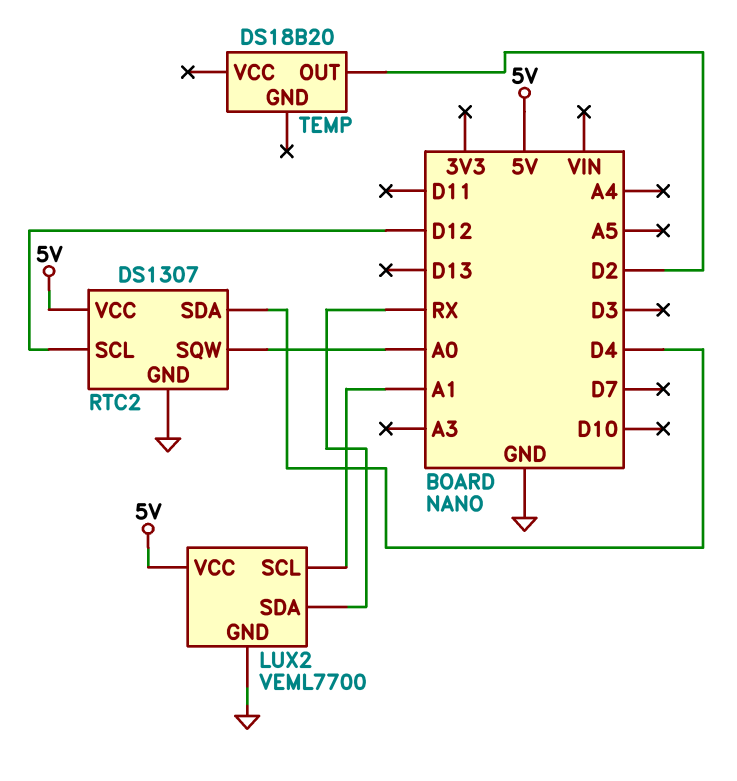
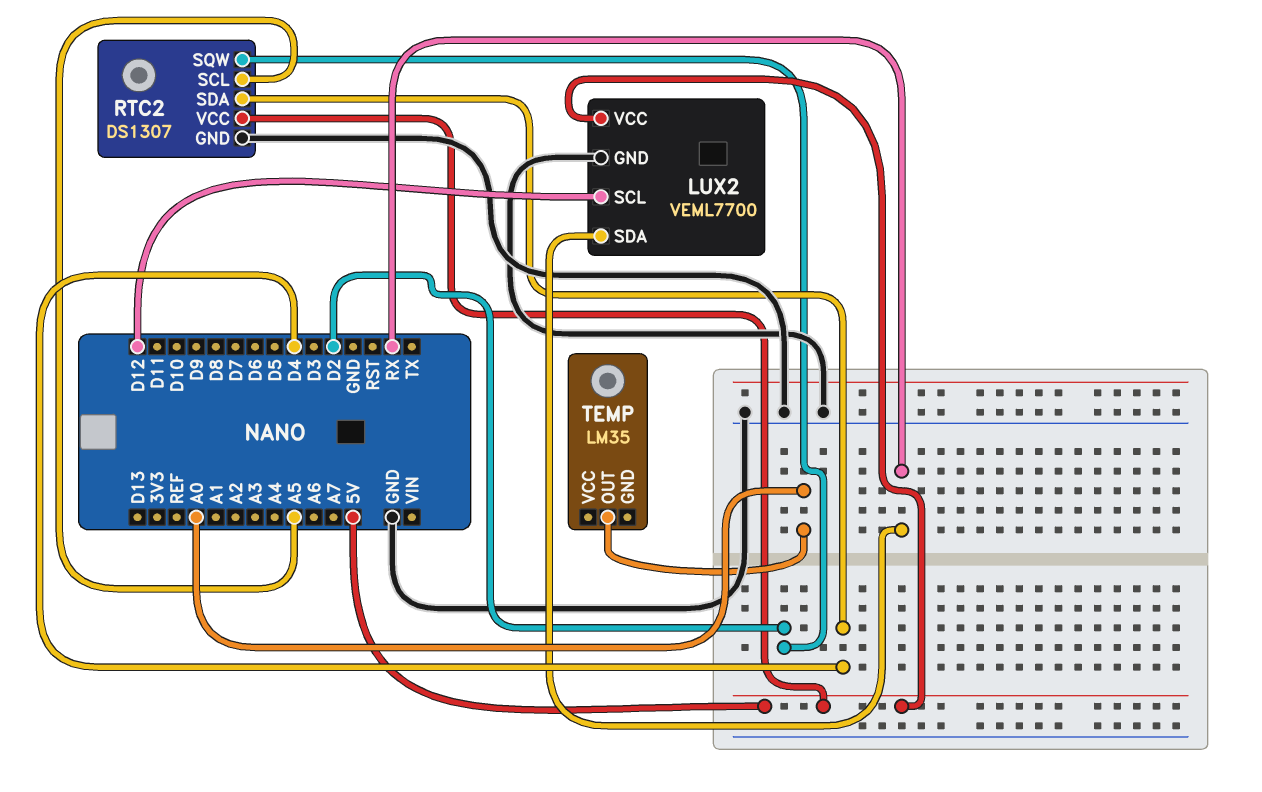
LUX2 pin SCL: A1 -> D12
RTC2 pin SCL: D12 -> A5
RTC2 pin SQW: A0 -> D2
TEMP: DS18B20 -> LM35
TEMP pin OUT: D2 -> A0

